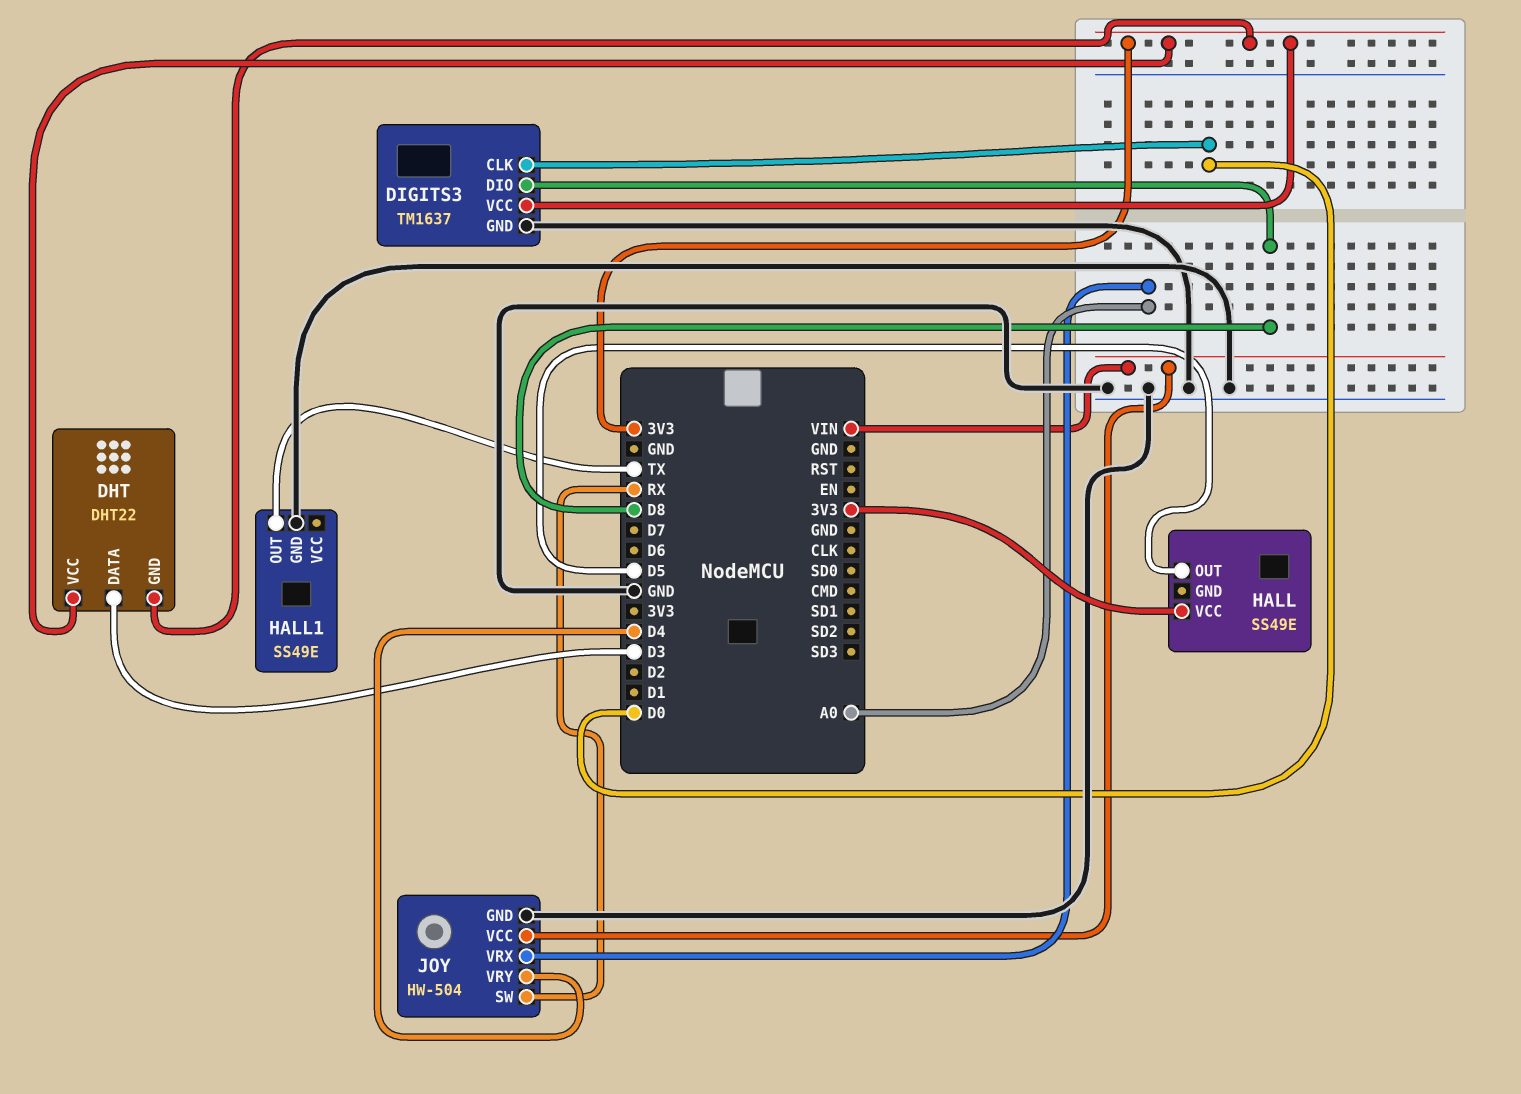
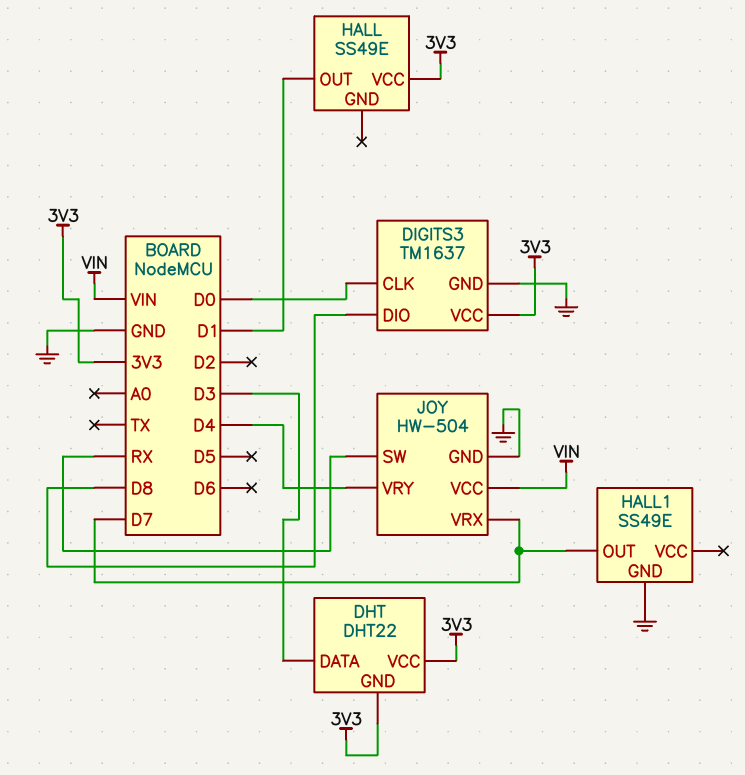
HALL pin OUT: D5 -> D1
HALL1 pin OUT: TX -> D7
JOY pin VRX: A0 -> D7

